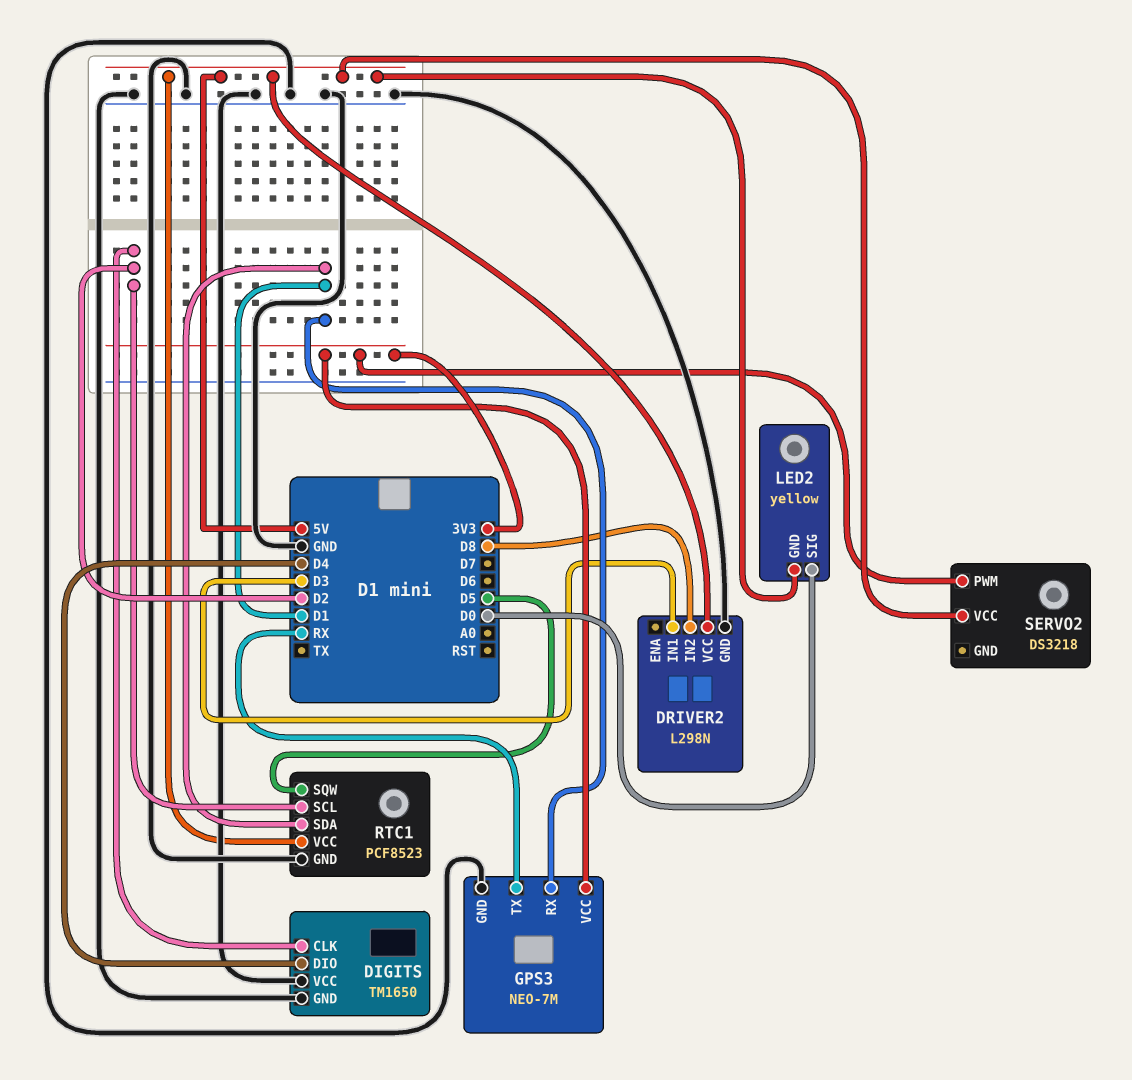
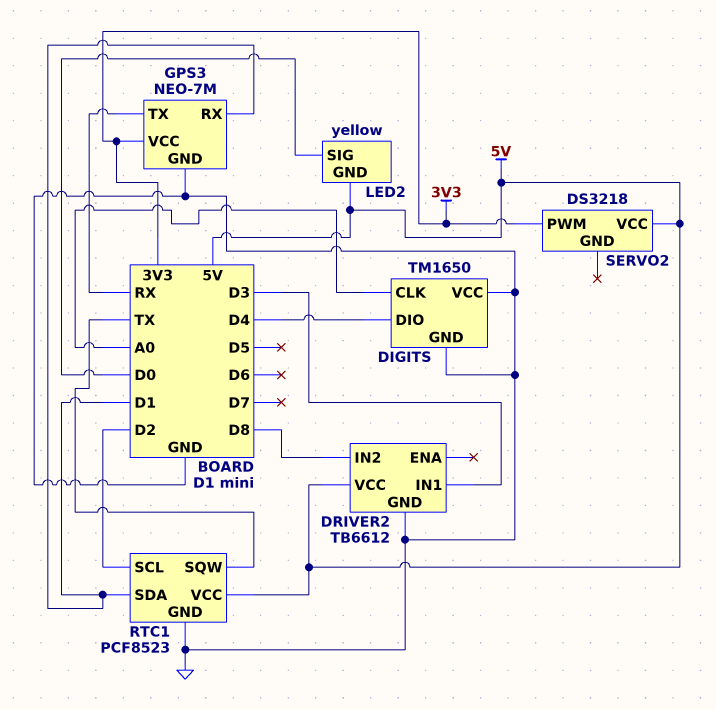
DIGITS pin CLK: D2 -> A0
DRIVER2: L298N -> TB6612
RTC1 pin SQW: D5 -> TX

